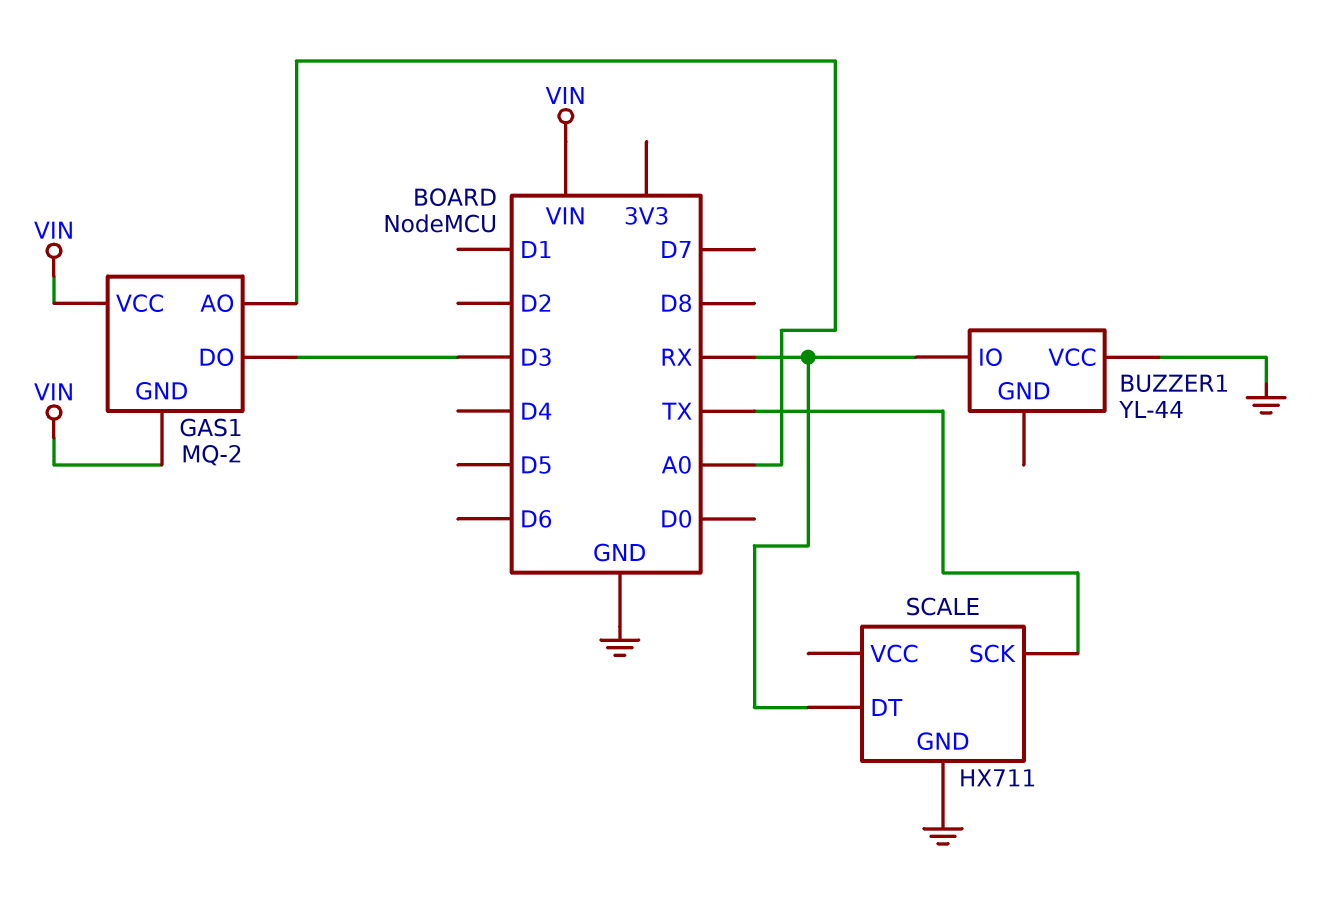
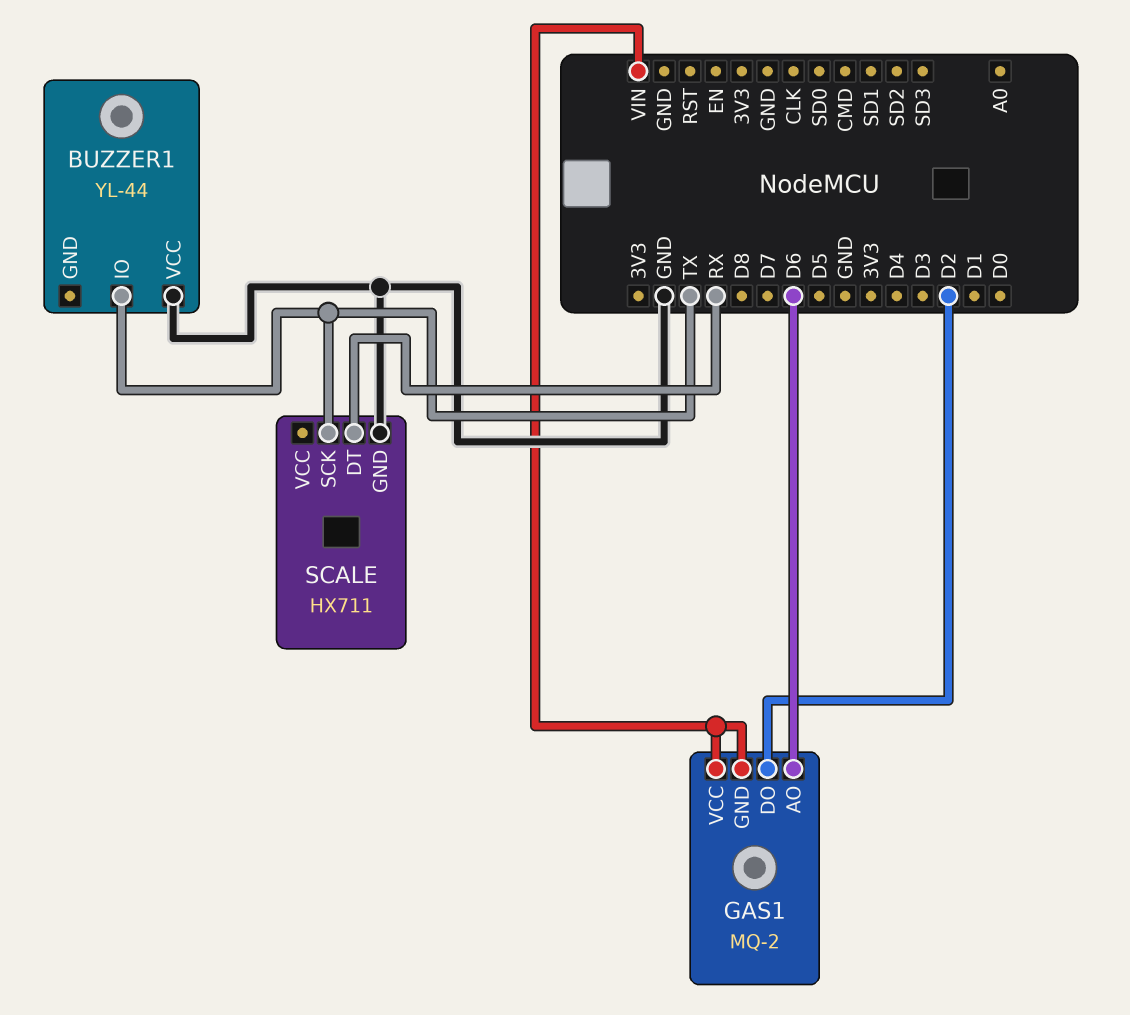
BUZZER1 pin IO: RX -> TX
GAS1 pin AO: A0 -> D6
GAS1 pin DO: D3 -> D2

